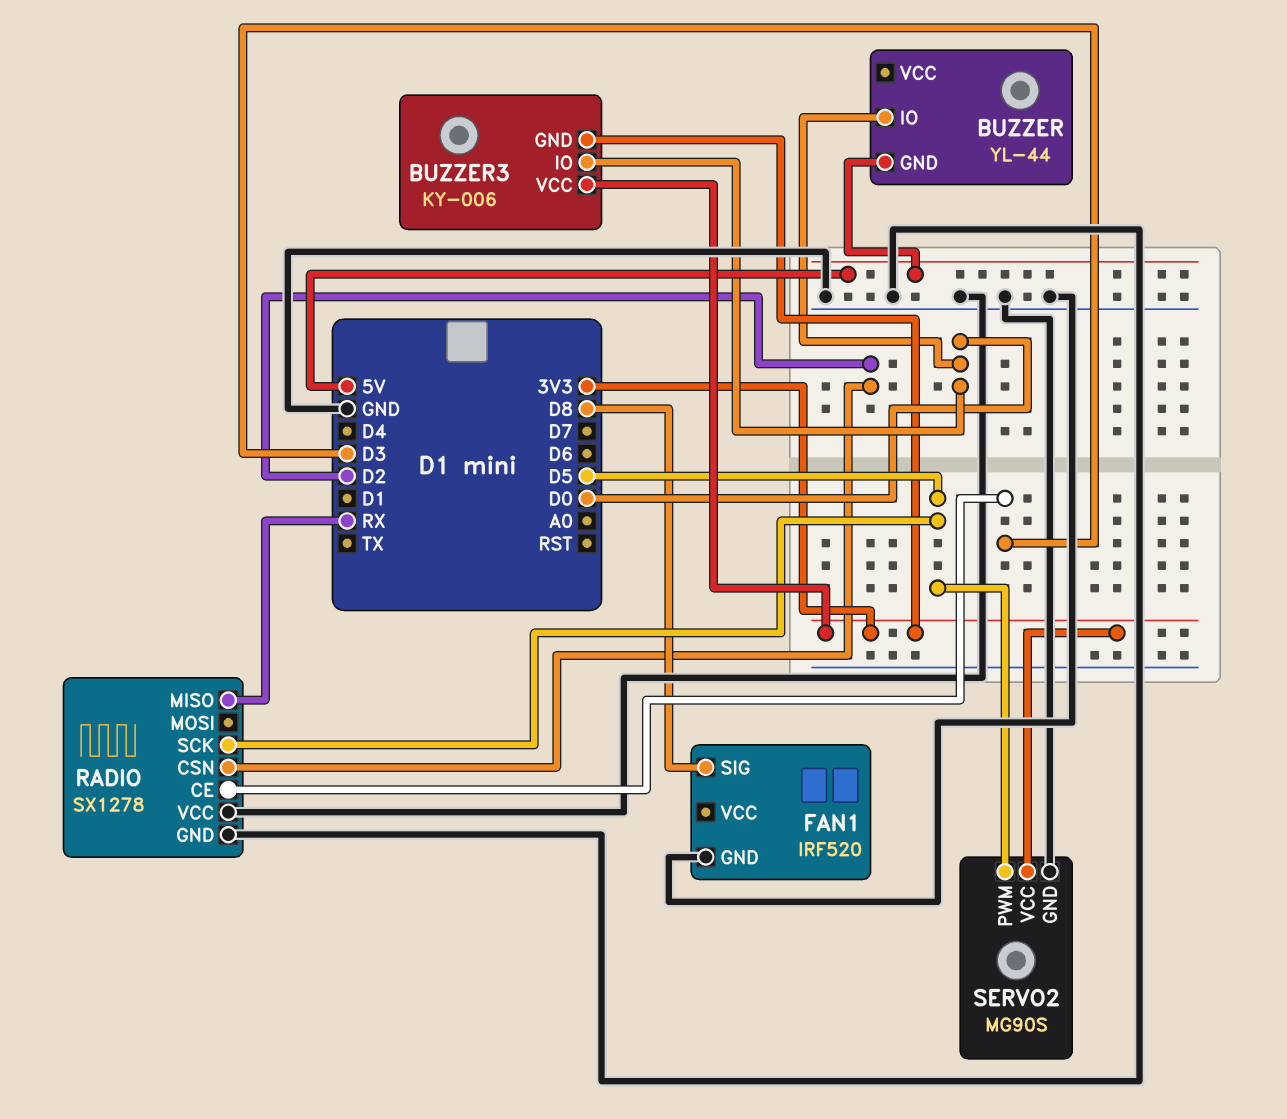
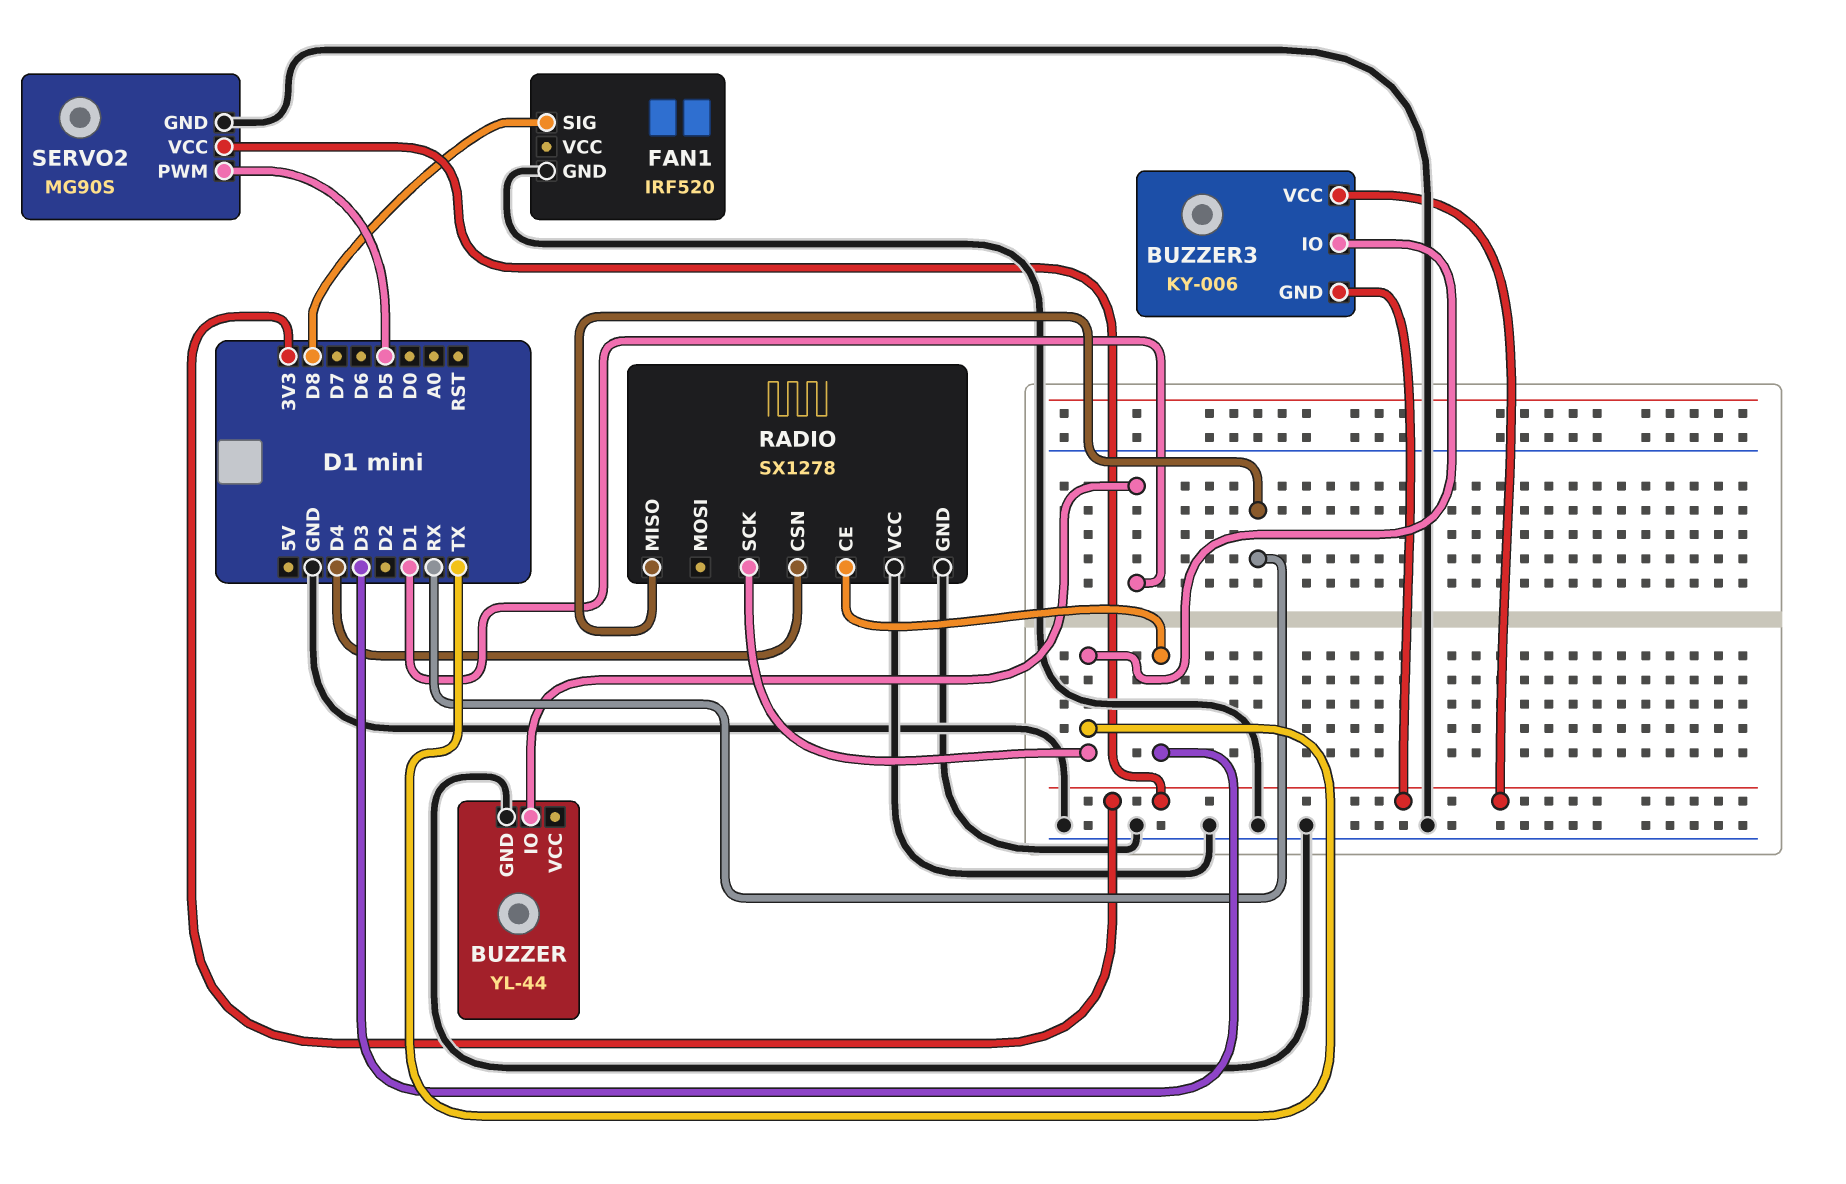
BUZZER pin GND: 5V -> GND
BUZZER pin IO: D0 -> D1
BUZZER3 pin IO: D0 -> TX
RADIO pin CSN: D2 -> D4
RADIO pin SCK: D5 -> TX

